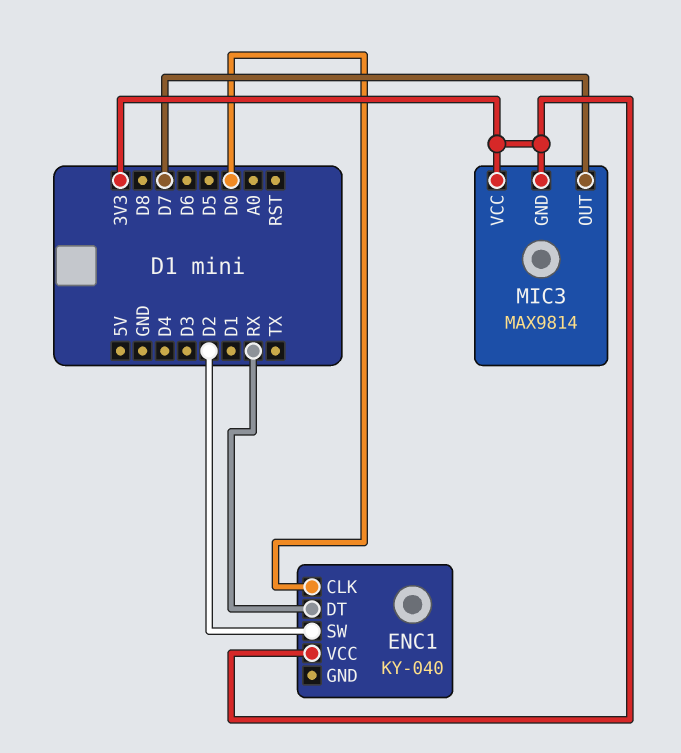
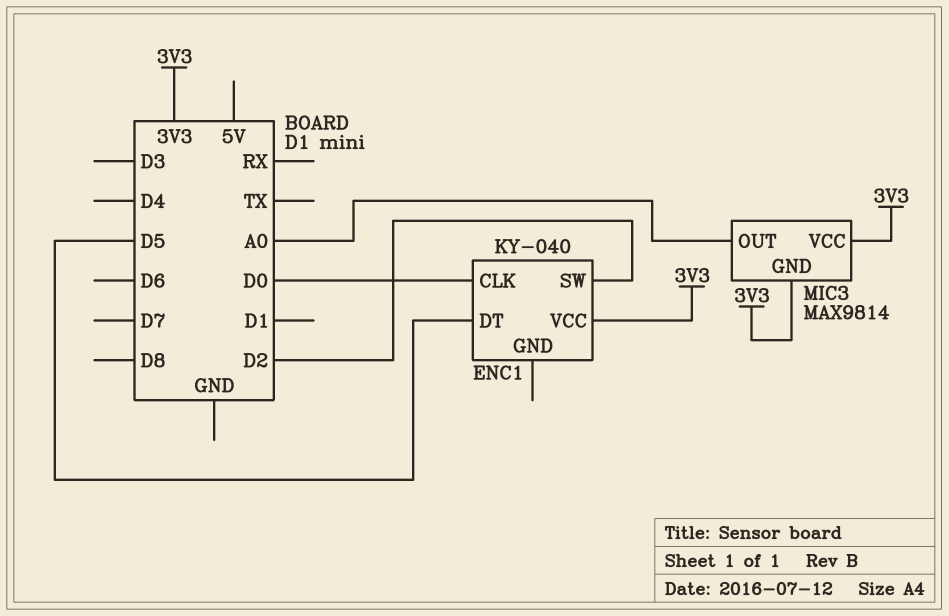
ENC1 pin DT: RX -> D5
MIC3 pin OUT: D7 -> A0

